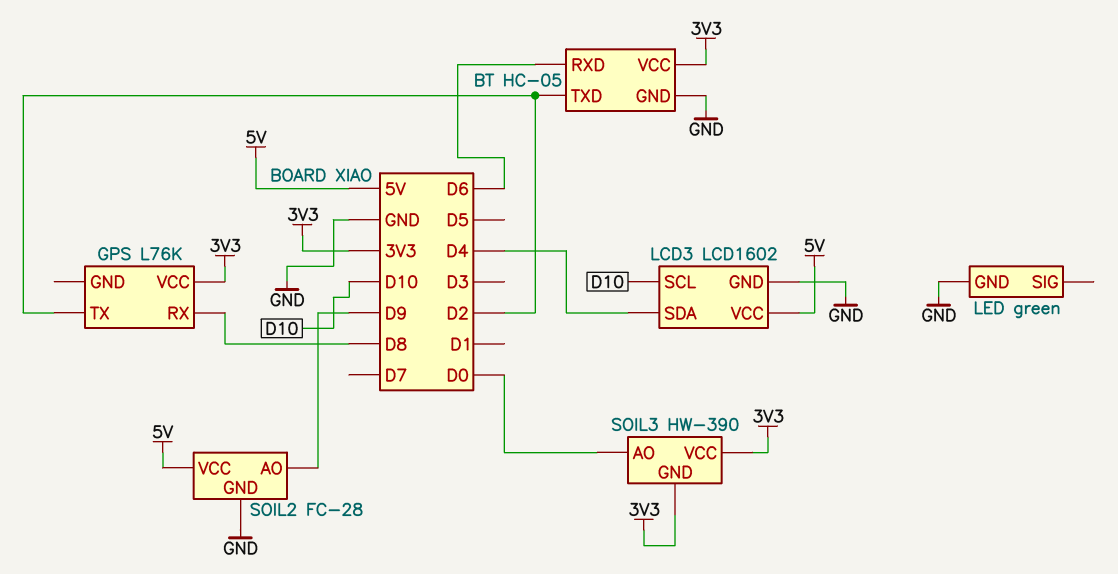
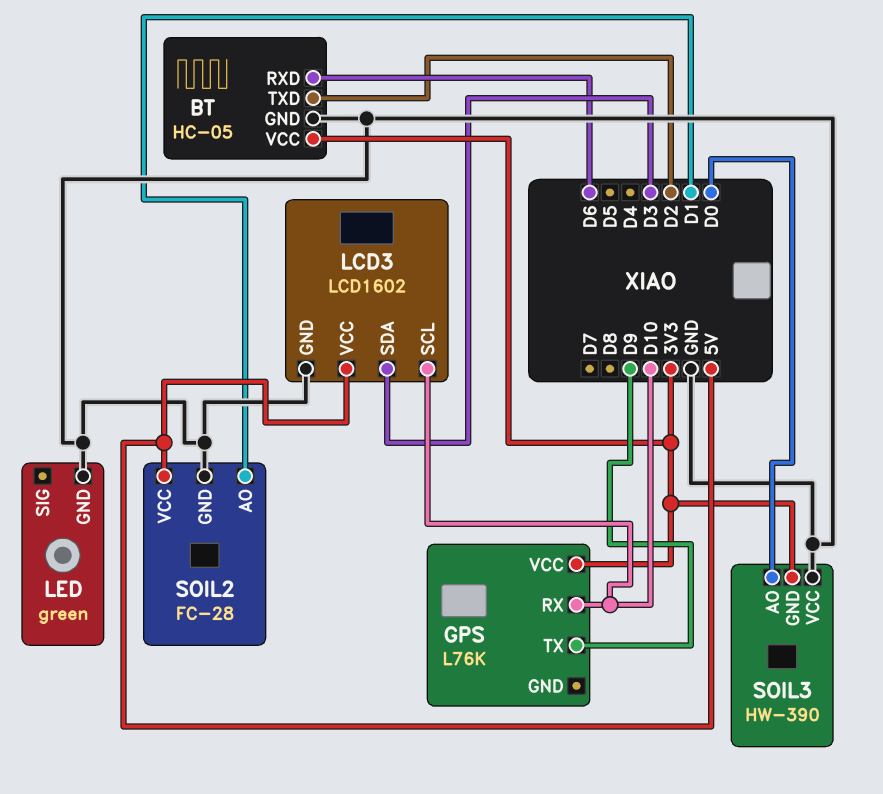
GPS pin RX: D8 -> D10
GPS pin TX: D2 -> D9
LCD3 pin SDA: D4 -> D3
SOIL2 pin AO: D9 -> D1
SOIL3 pin VCC: 3V3 -> GND

